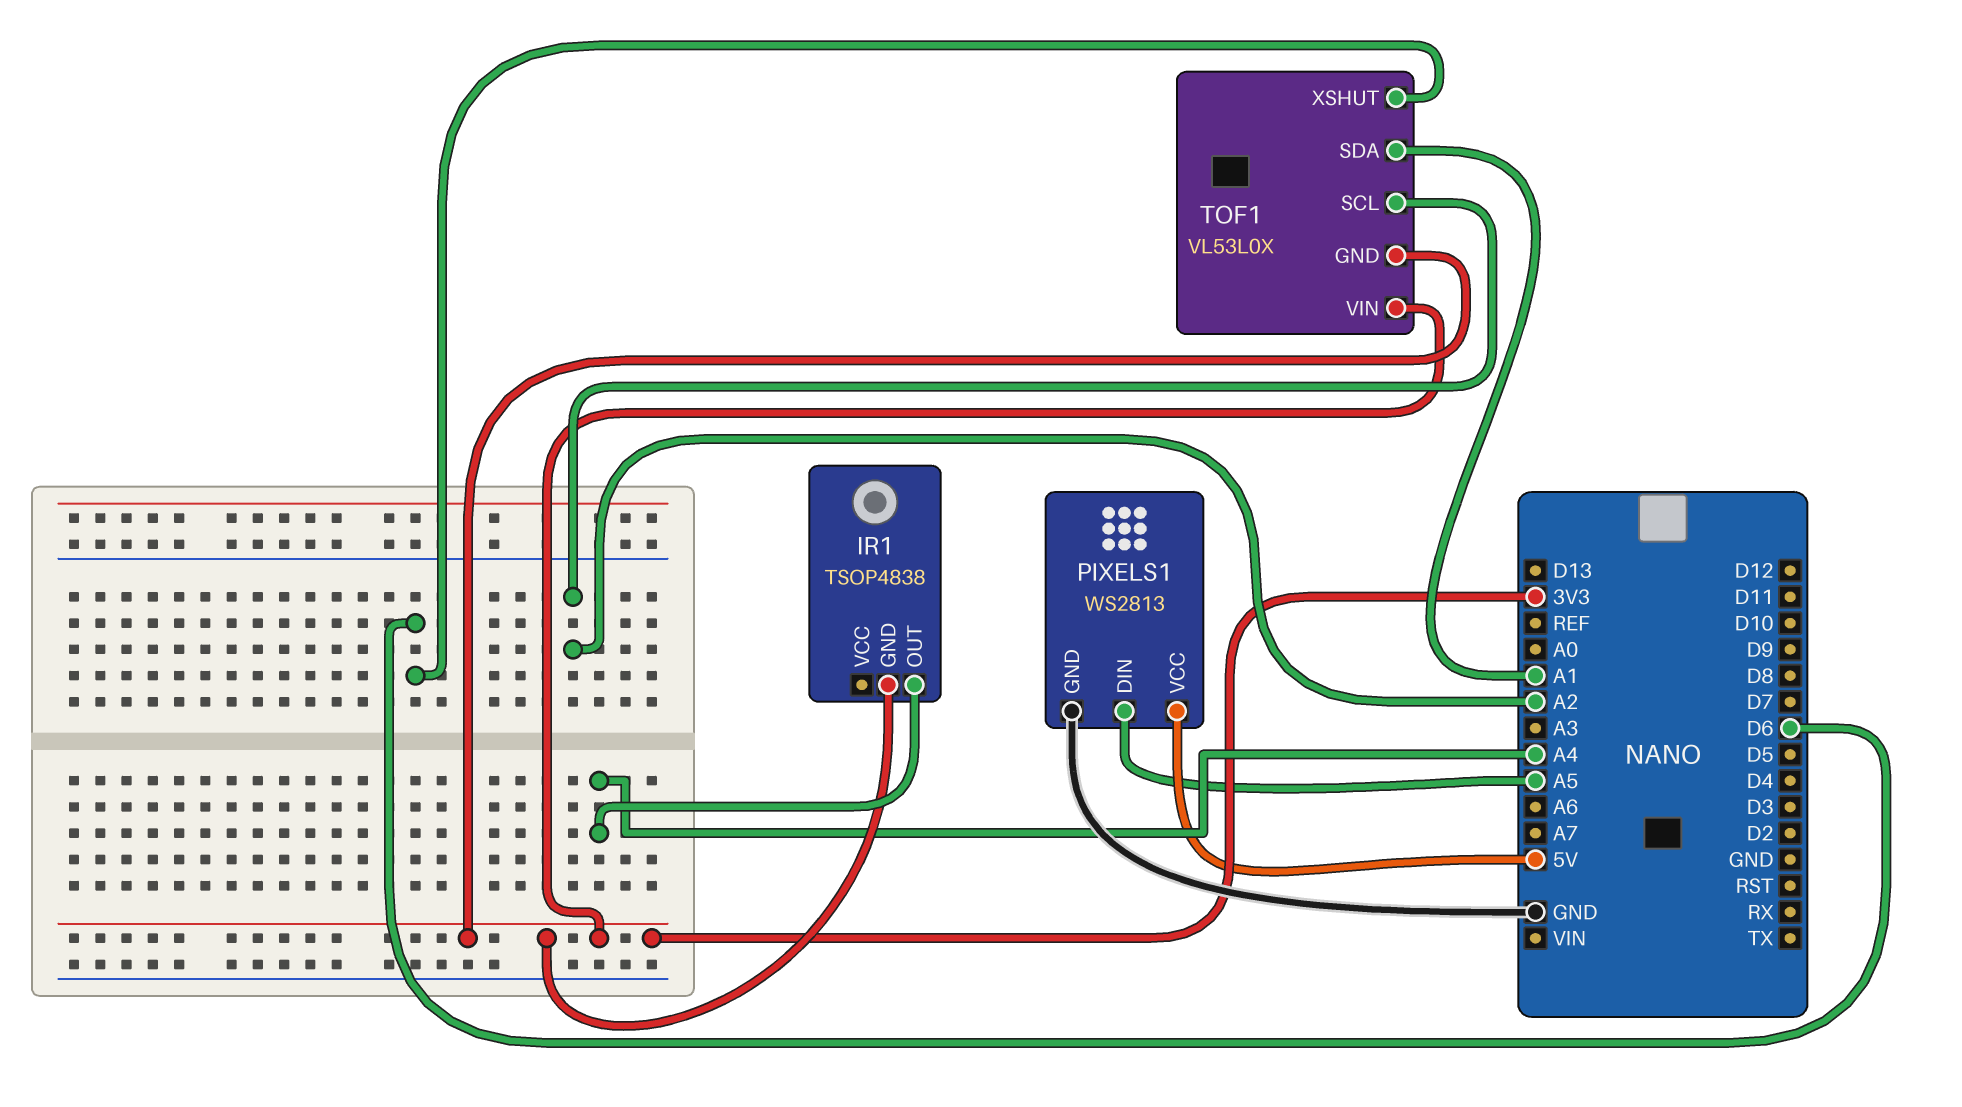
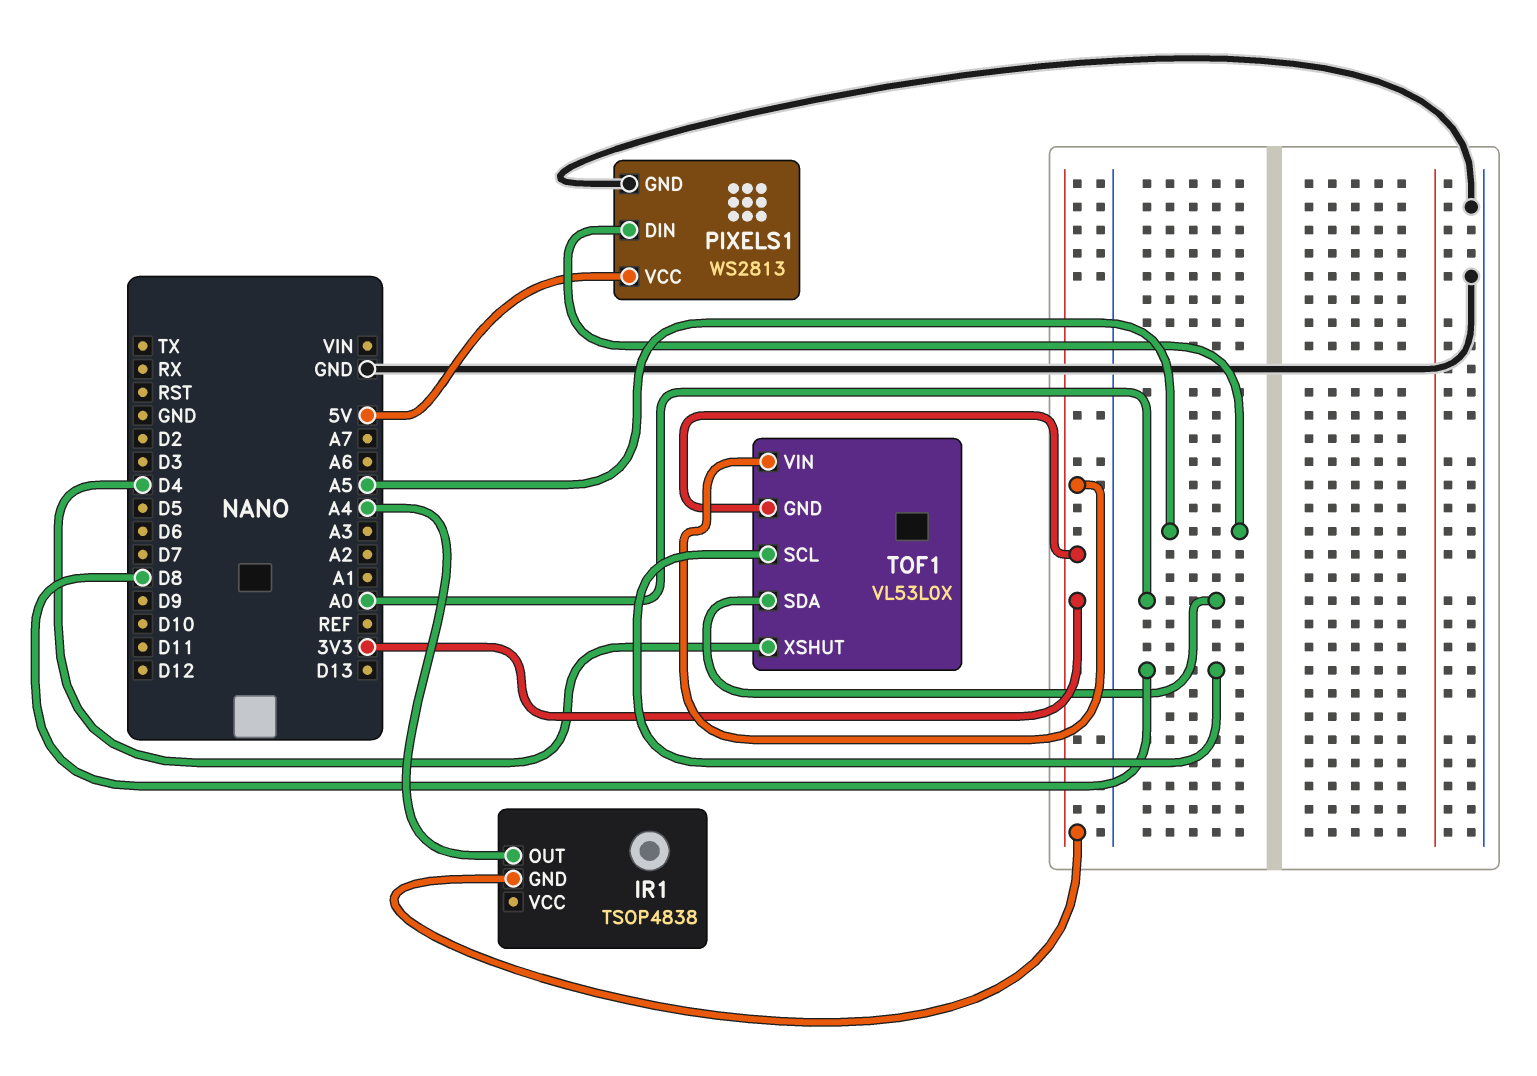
TOF1 pin SCL: A2 -> D8
TOF1 pin SDA: A1 -> A0
TOF1 pin XSHUT: D6 -> D4

